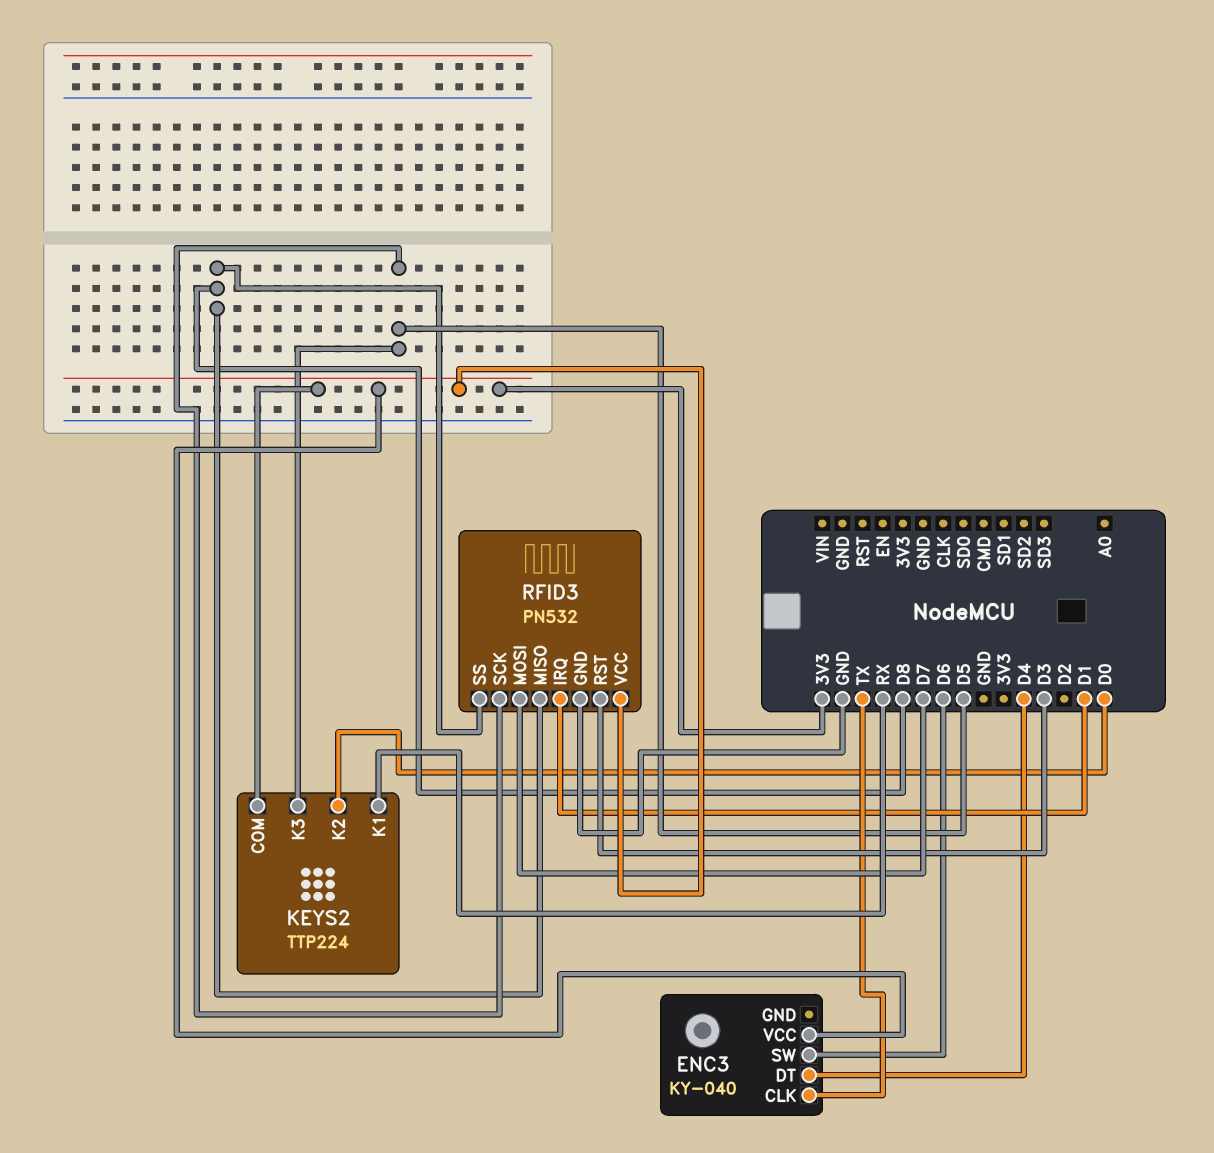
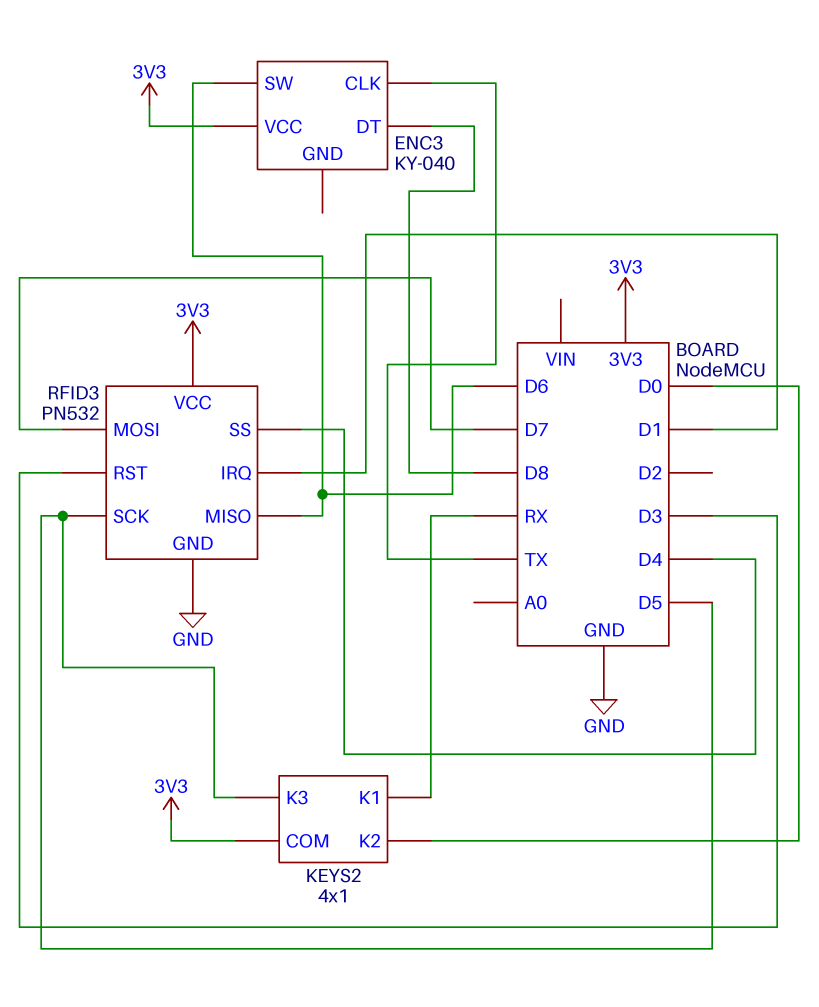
ENC3 pin DT: D4 -> D8
KEYS2: TTP224 -> 4x1
RFID3 pin MISO: D8 -> D6
RFID3 pin SS: D8 -> D4

